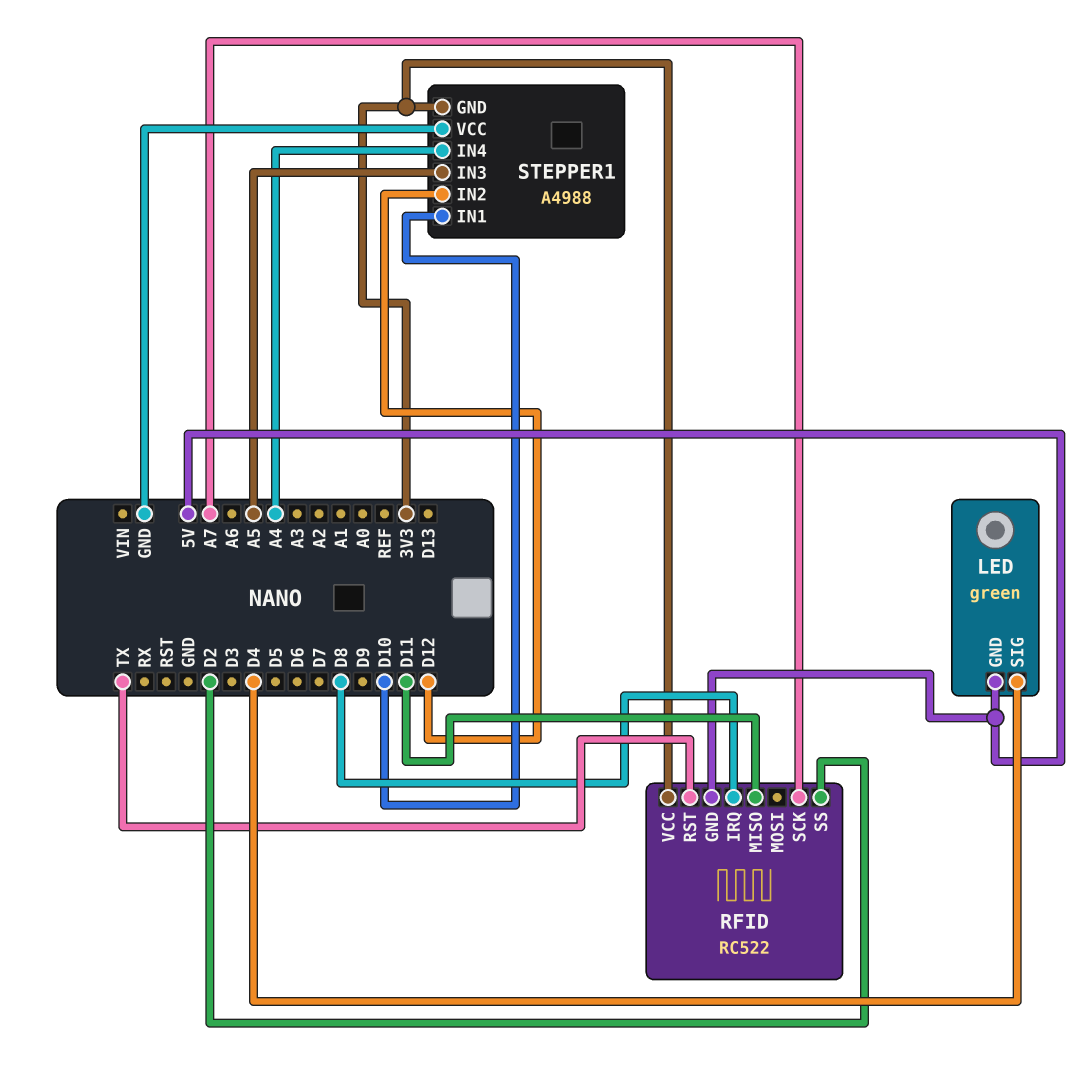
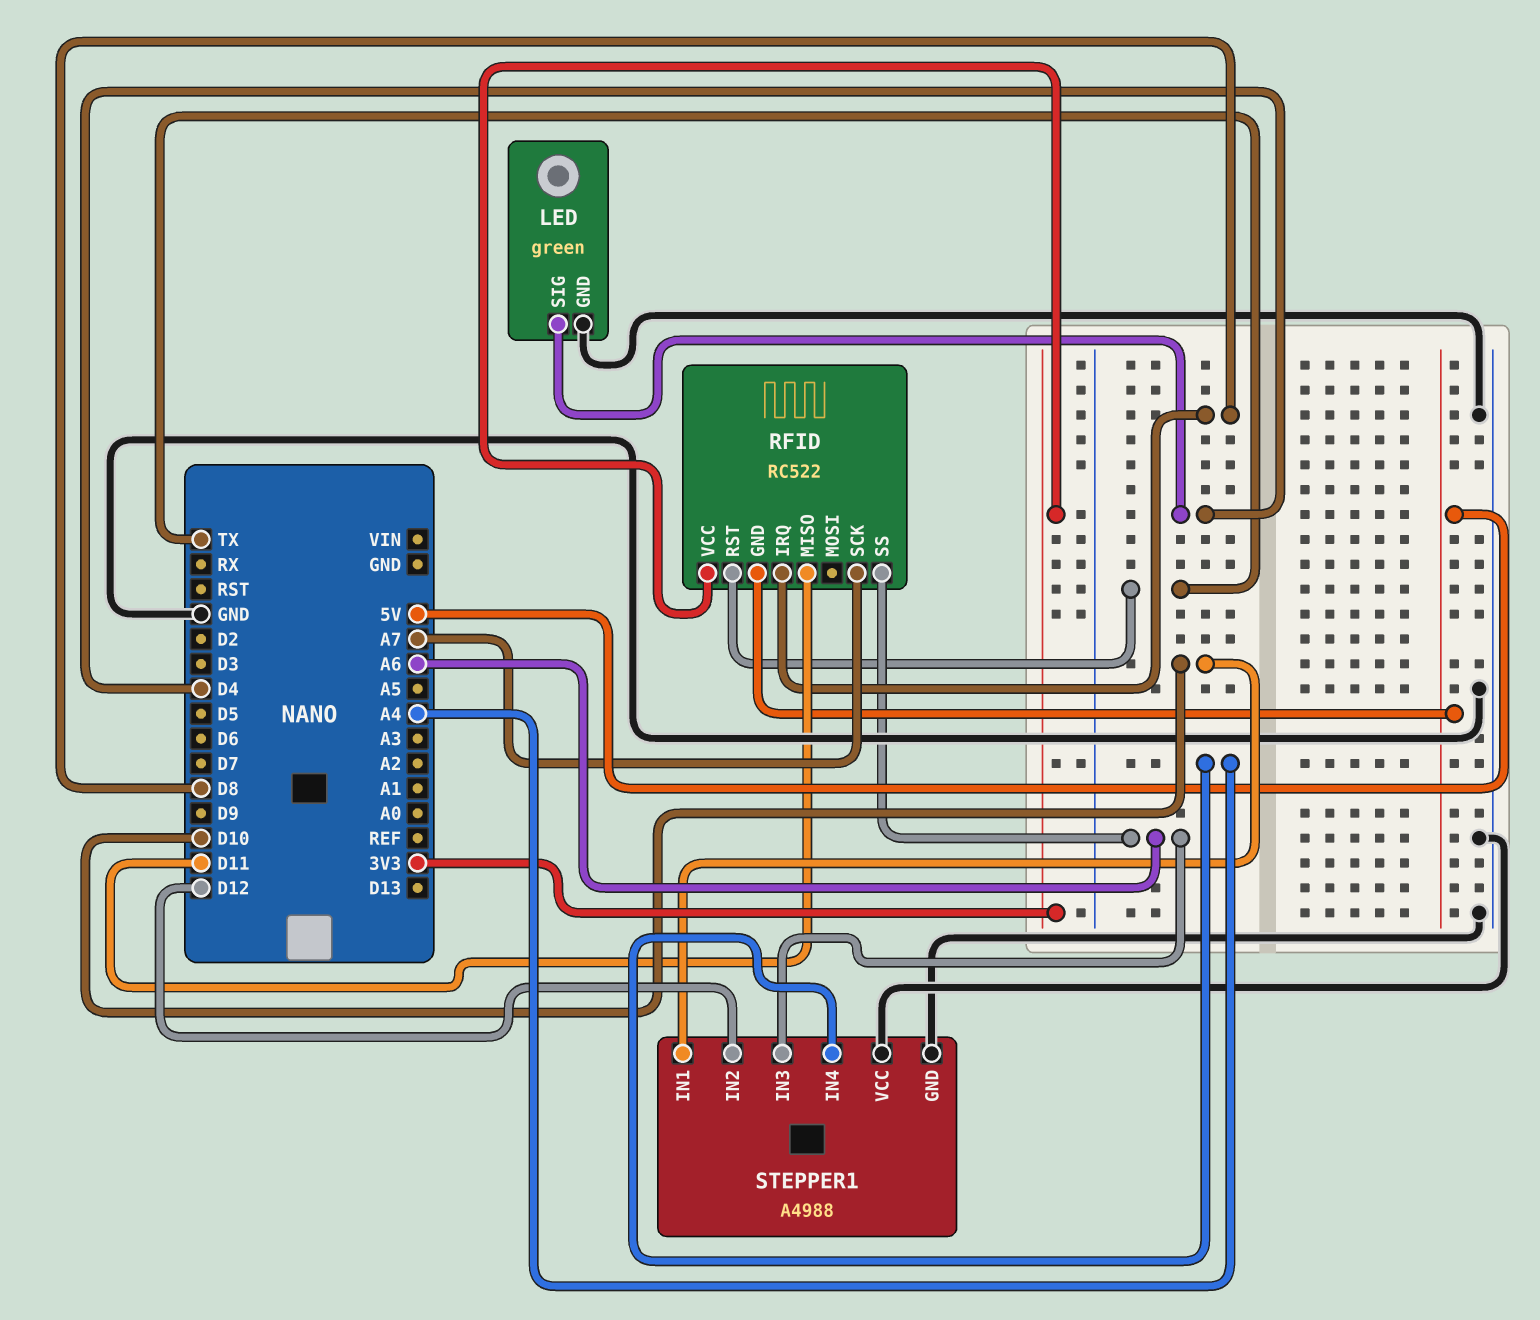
LED pin GND: 5V -> GND
RFID pin SS: D2 -> A6
STEPPER1 pin GND: 3V3 -> GND
STEPPER1 pin IN3: A5 -> A6

